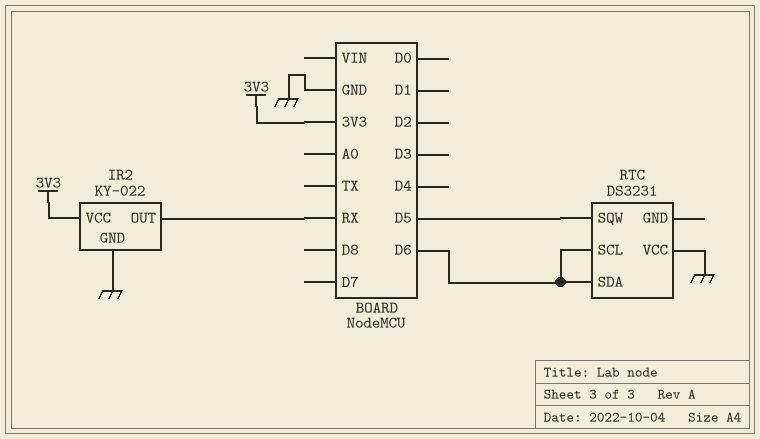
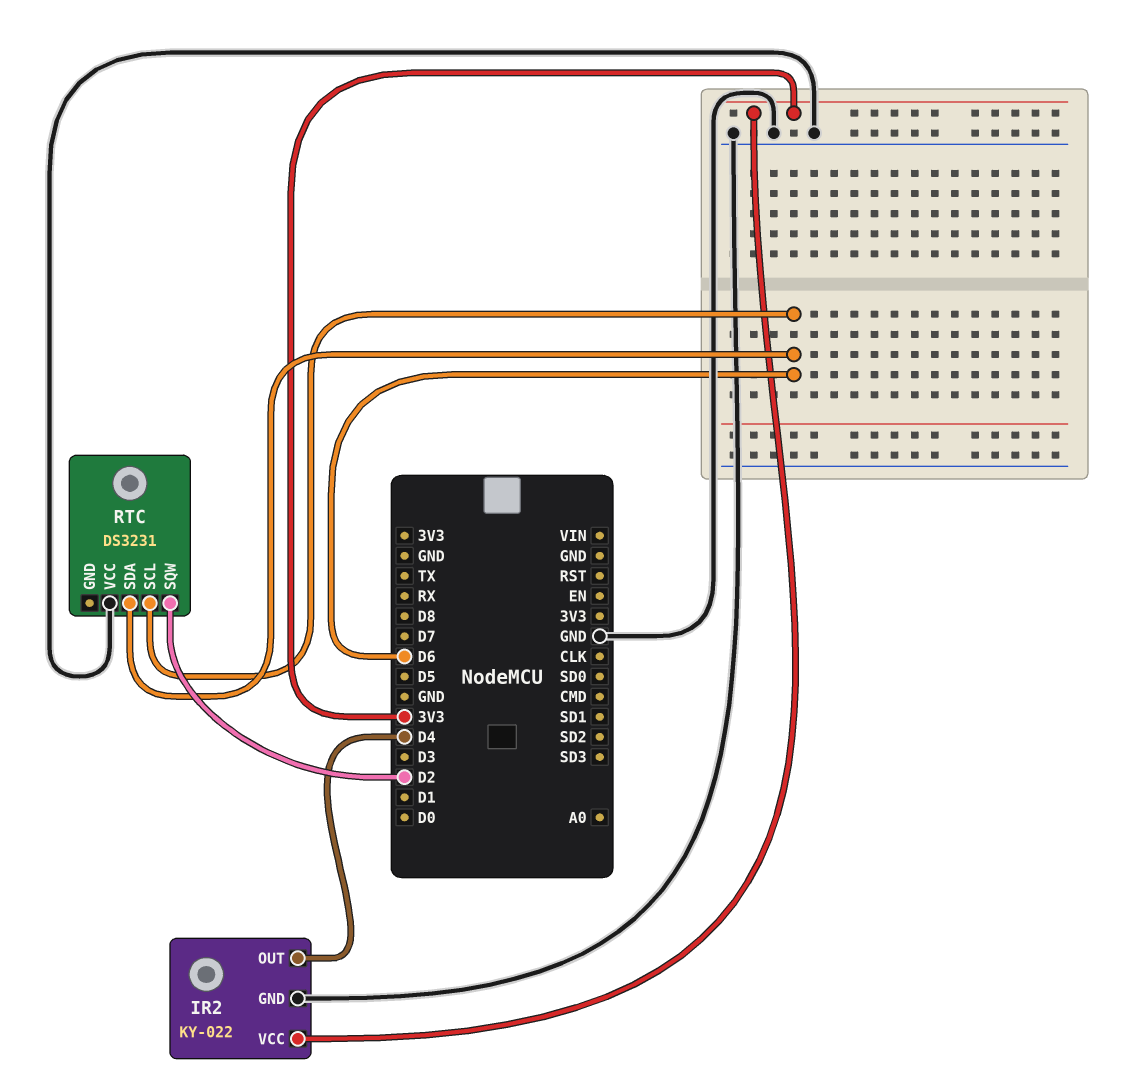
IR2 pin OUT: RX -> D4
RTC pin SQW: D5 -> D2

